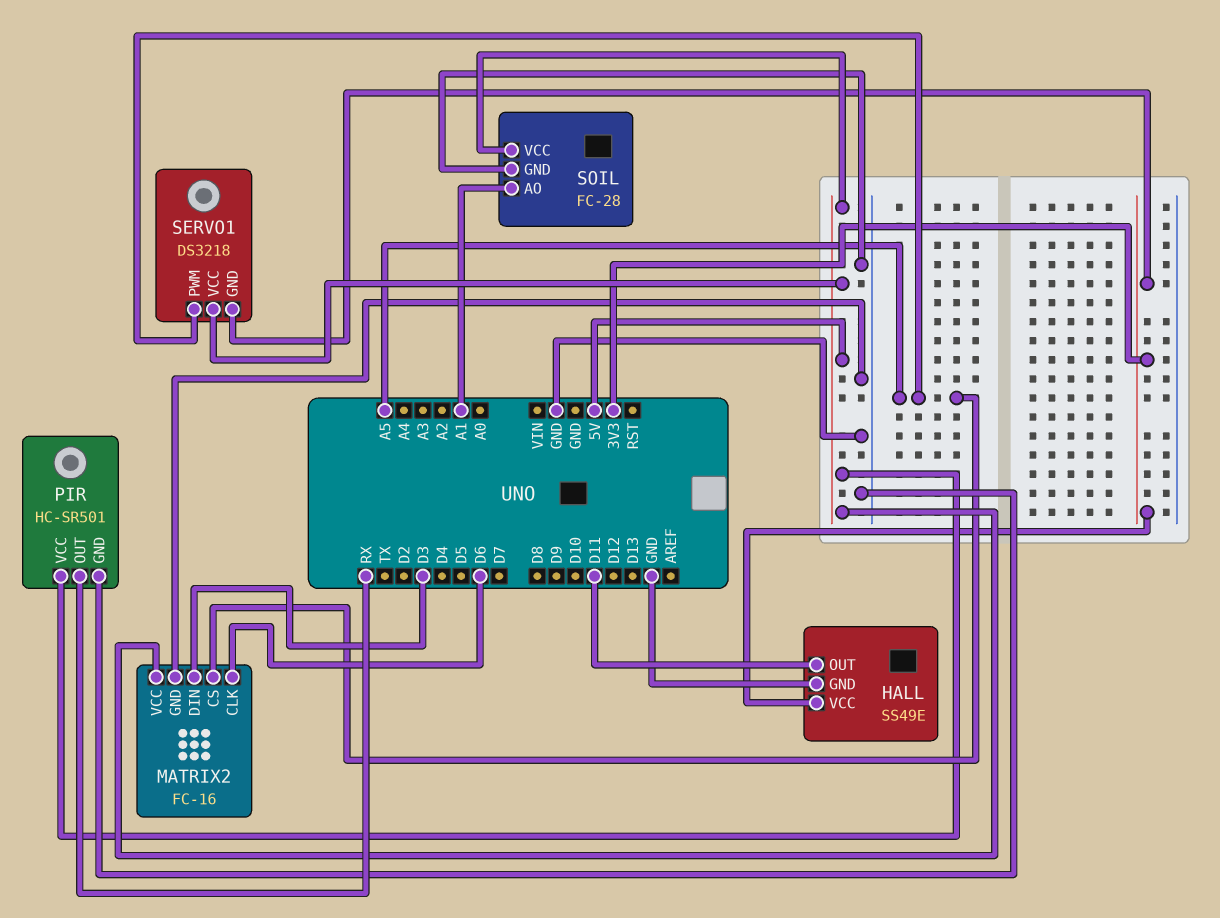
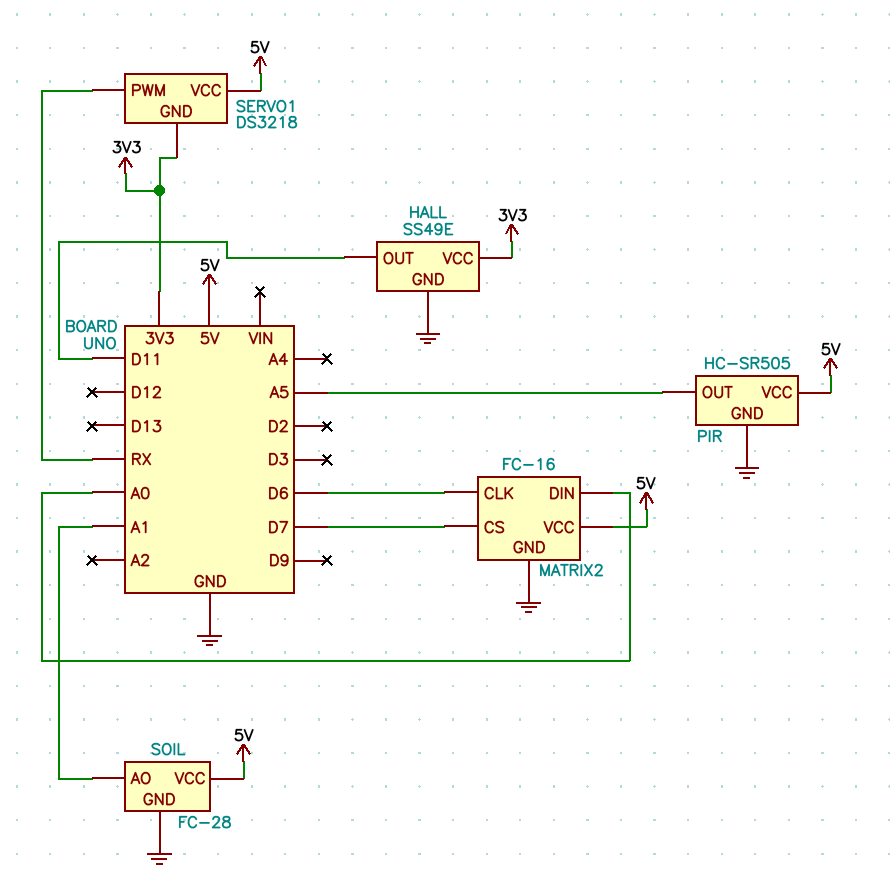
MATRIX2 pin CS: A5 -> D7
MATRIX2 pin DIN: D3 -> A0
PIR: HC-SR501 -> HC-SR505
PIR pin OUT: RX -> A5
SERVO1 pin PWM: A5 -> RX

